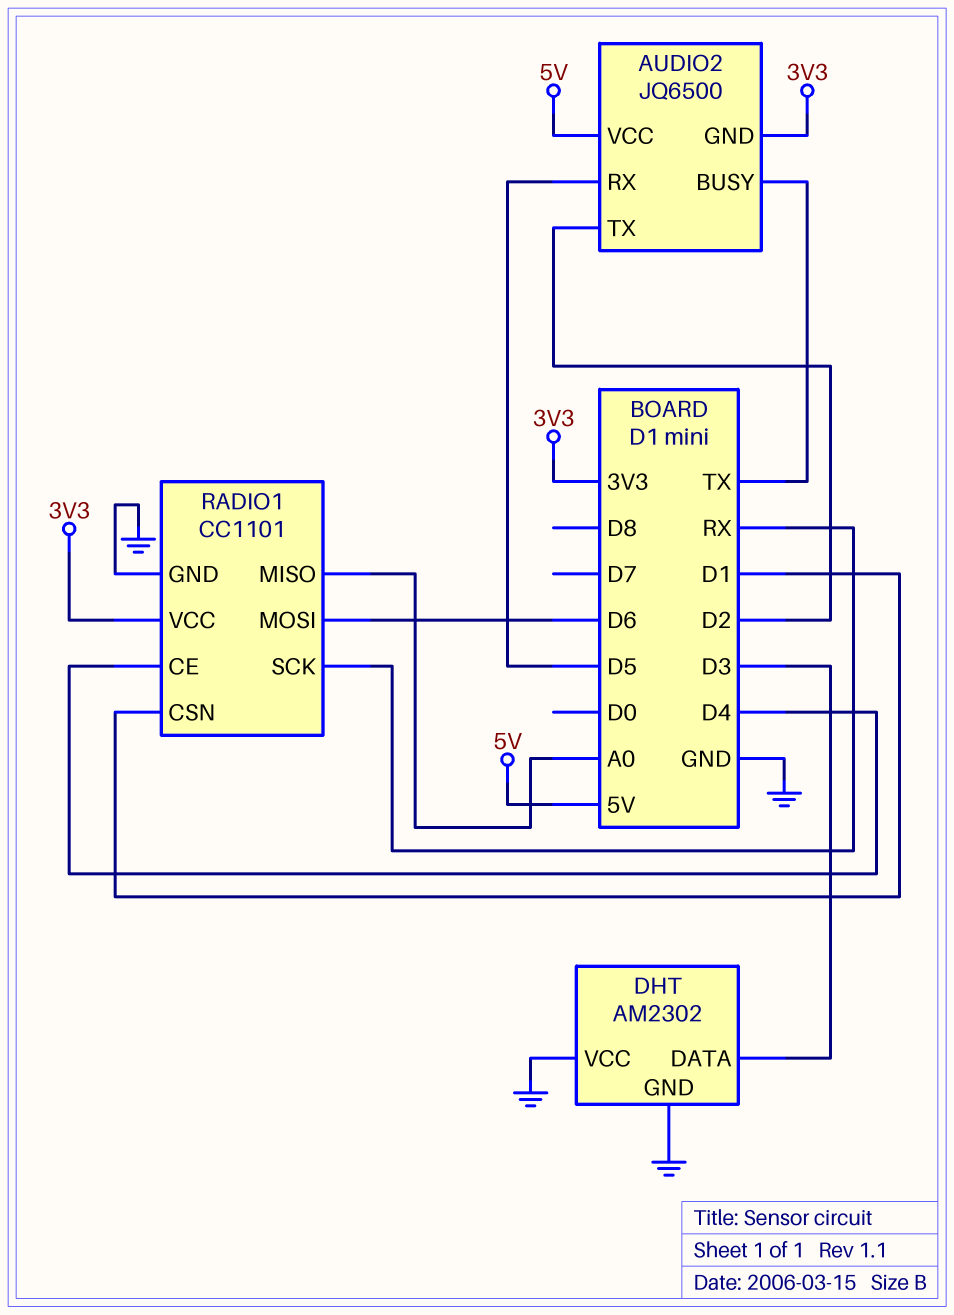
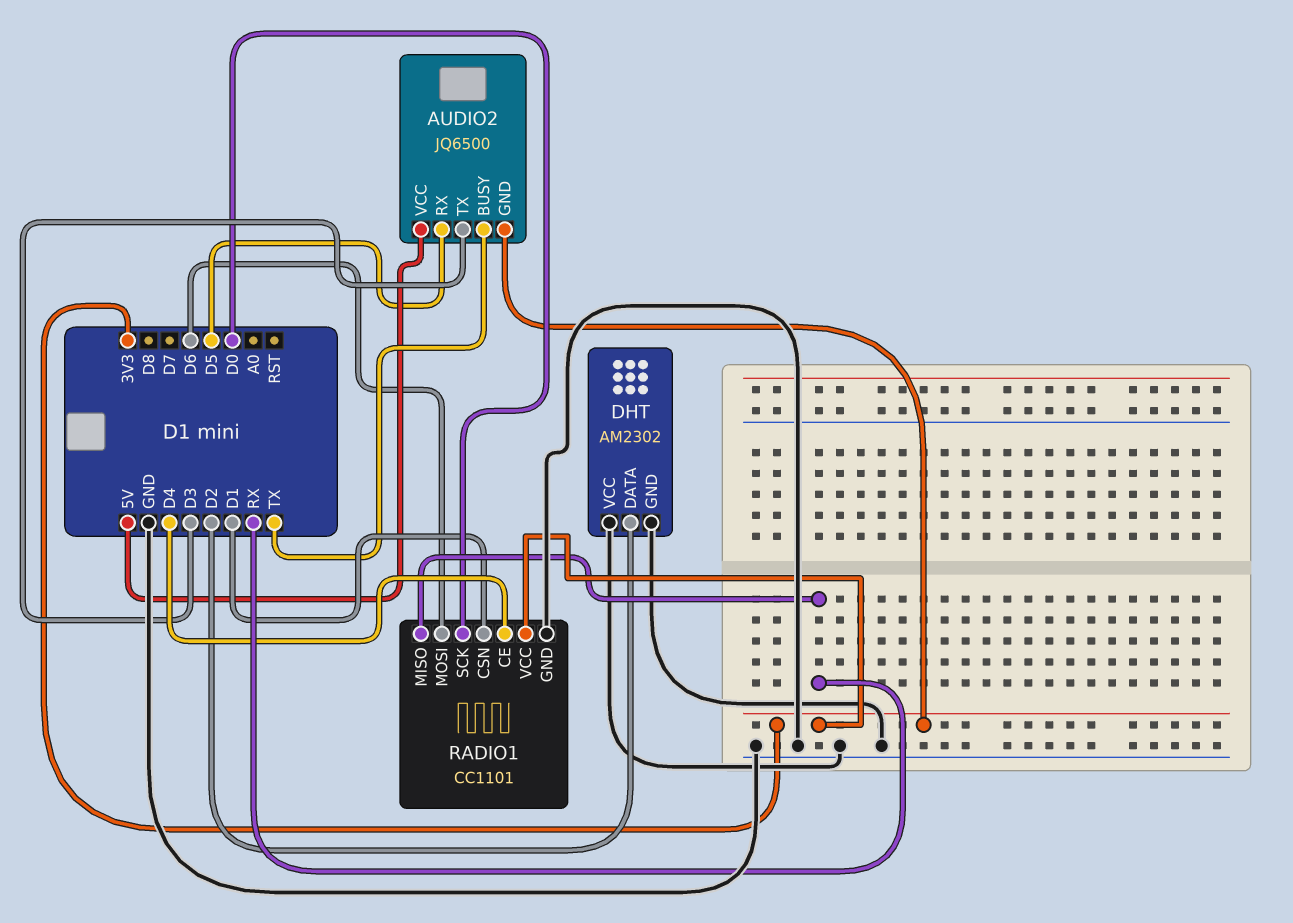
AUDIO2 pin TX: D2 -> D3
DHT pin DATA: D3 -> D2
RADIO1 pin MISO: A0 -> RX
RADIO1 pin SCK: RX -> D0

